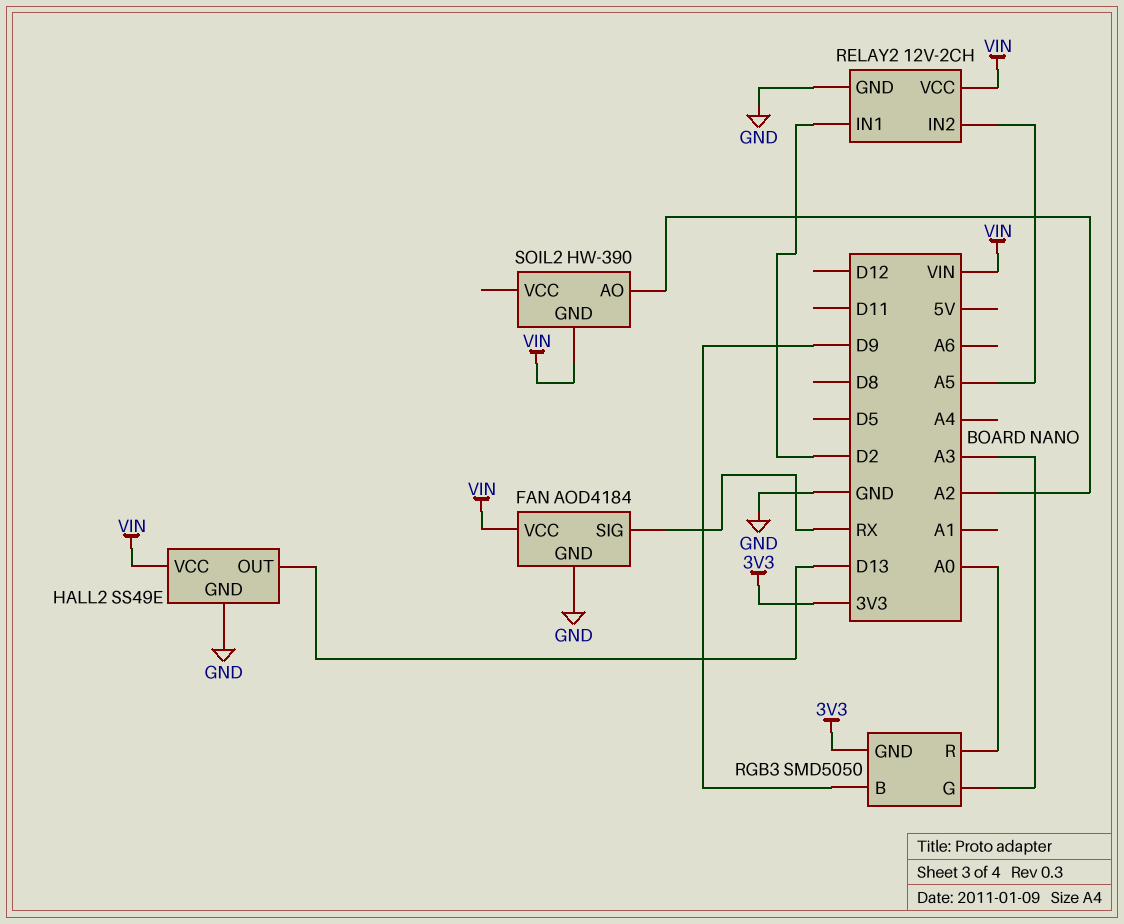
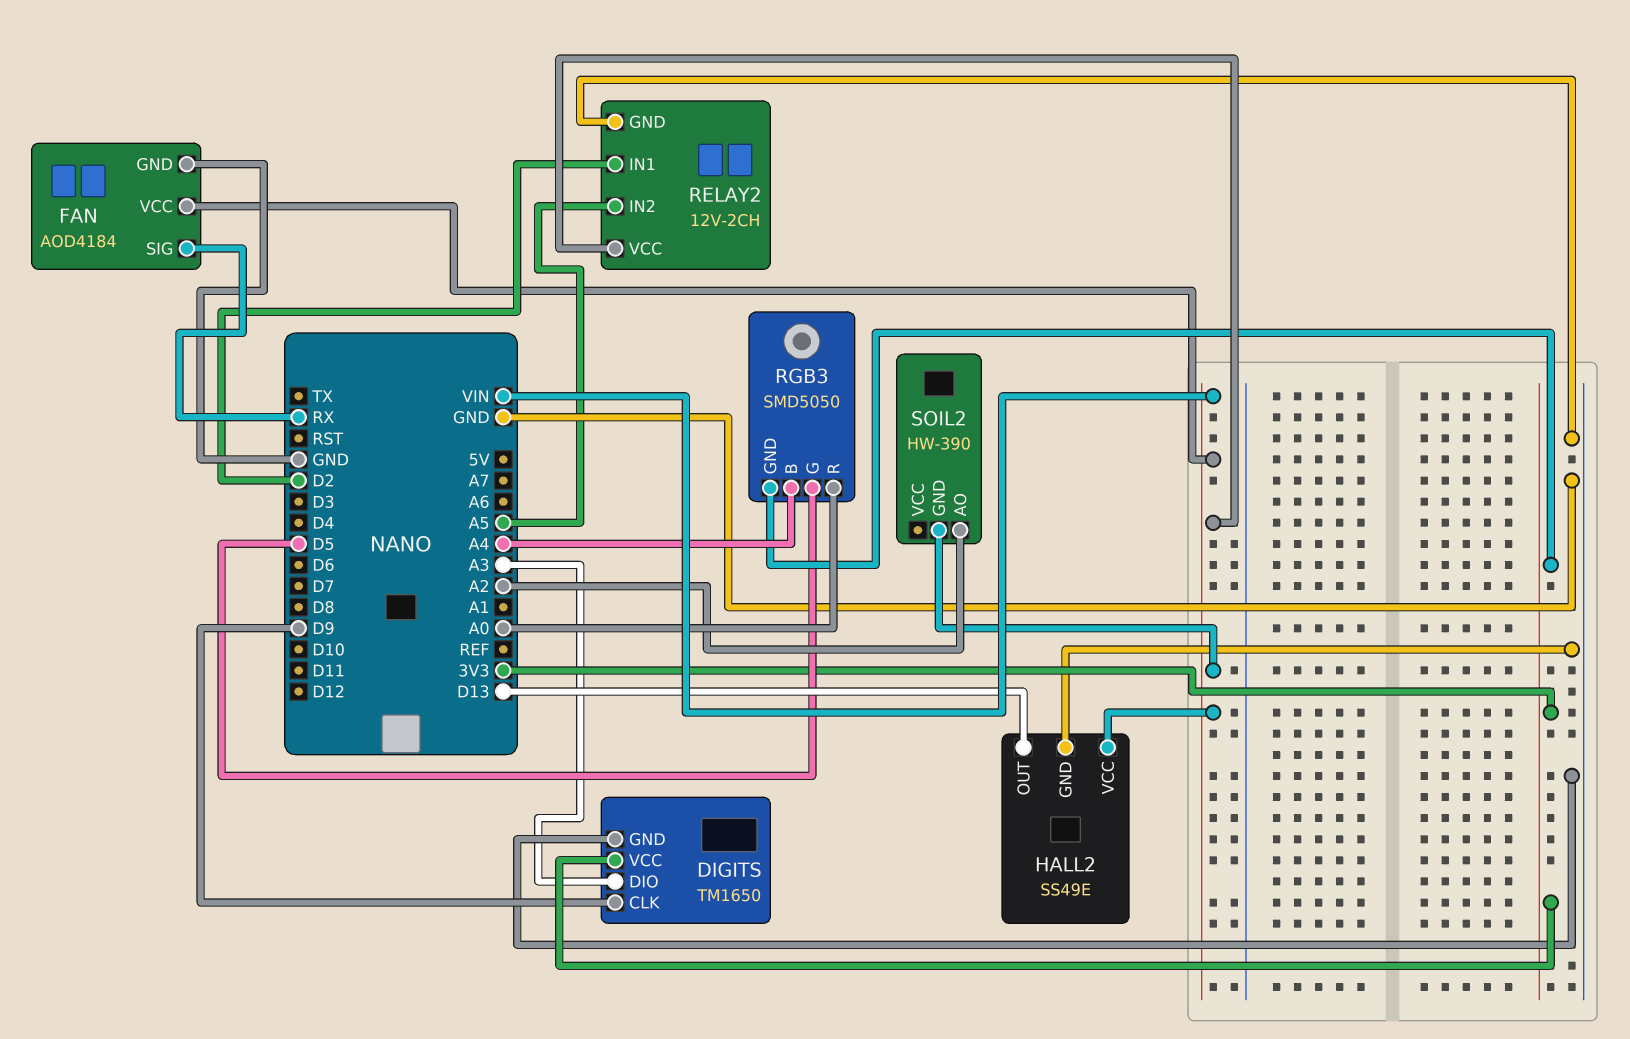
DIGITS: none -> TM1650
DIGITS pin CLK: none -> D9
DIGITS pin DIO: none -> A3
DIGITS pin GND: none -> GND
DIGITS pin VCC: none -> 3V3
RGB3 pin B: D9 -> A4
RGB3 pin G: A3 -> D5

